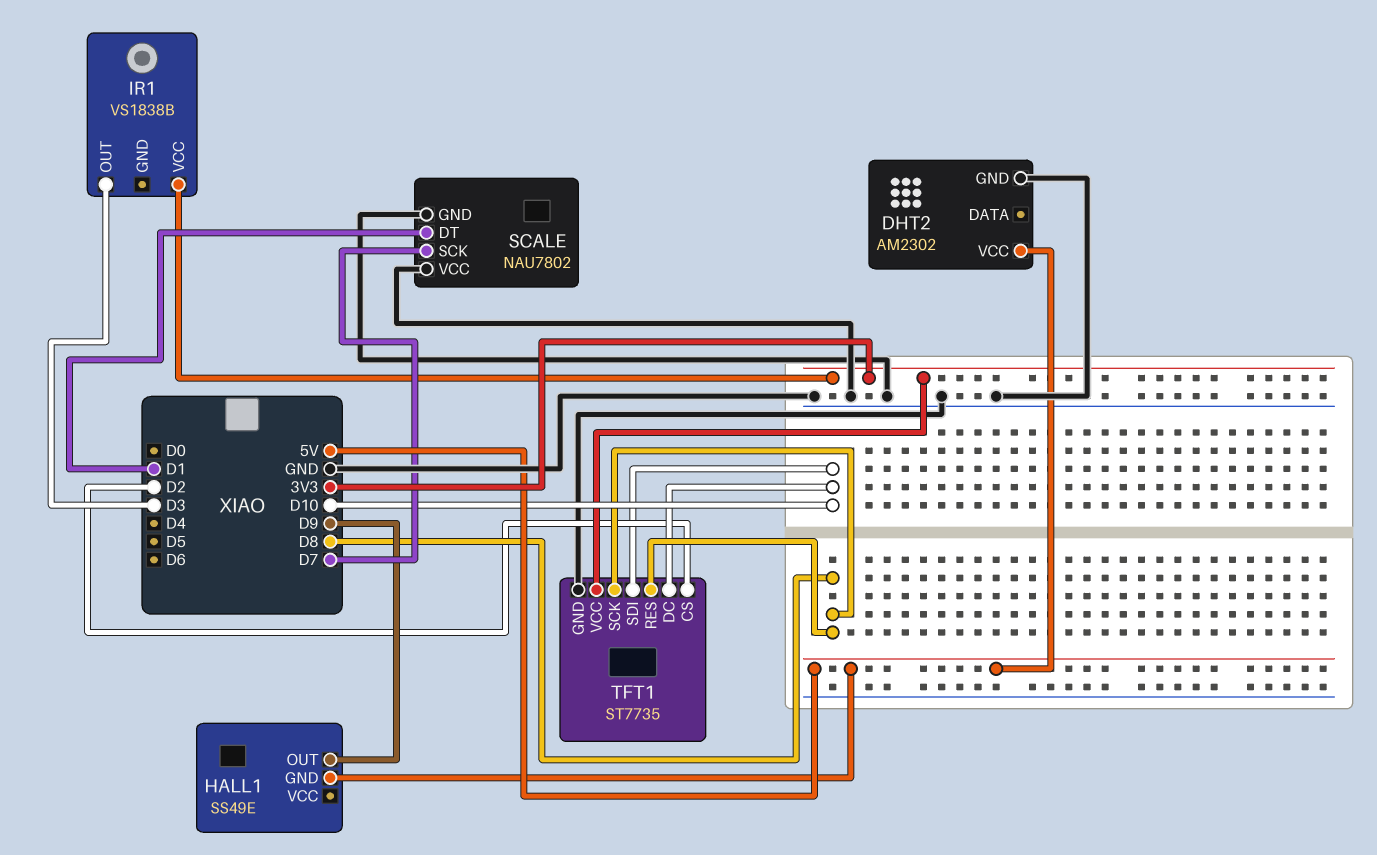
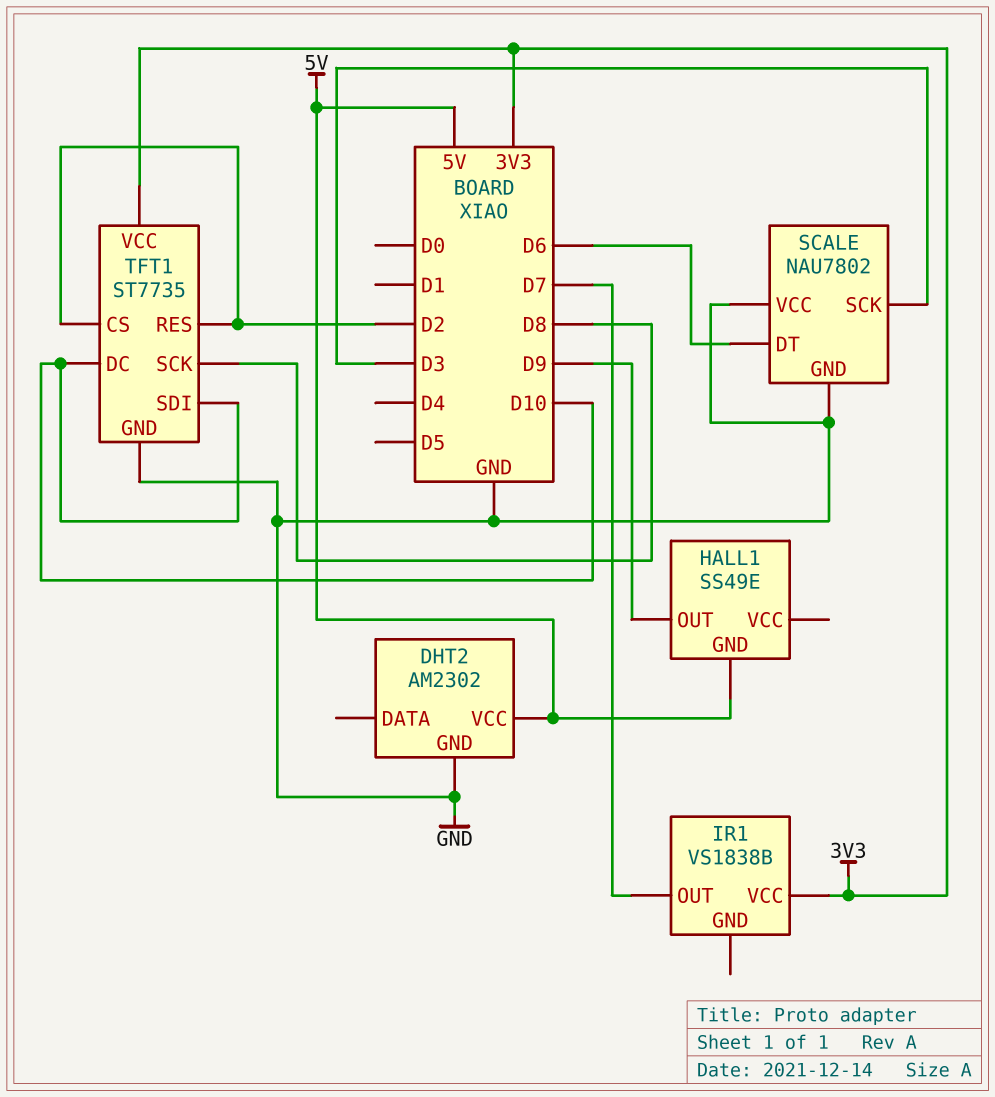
IR1 pin OUT: D3 -> D7
SCALE pin DT: D1 -> D6
SCALE pin SCK: D7 -> D3
TFT1 pin RES: D8 -> D2

